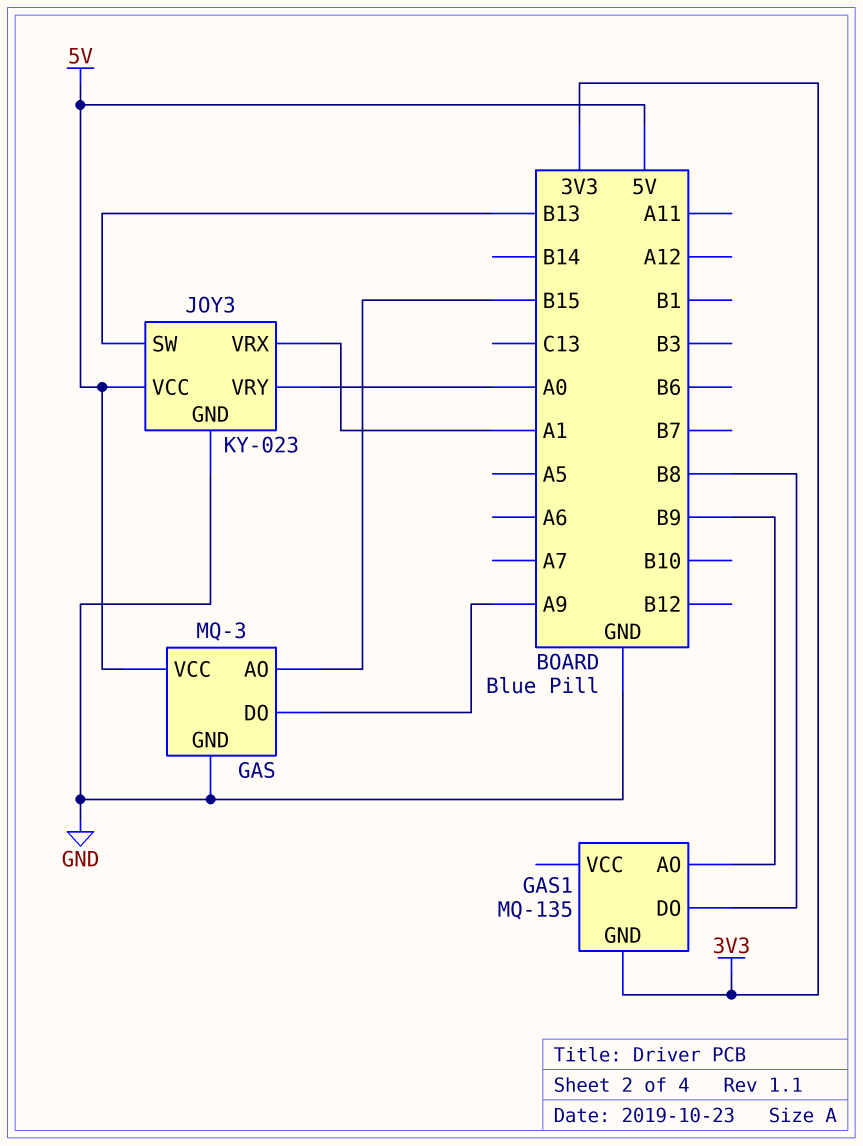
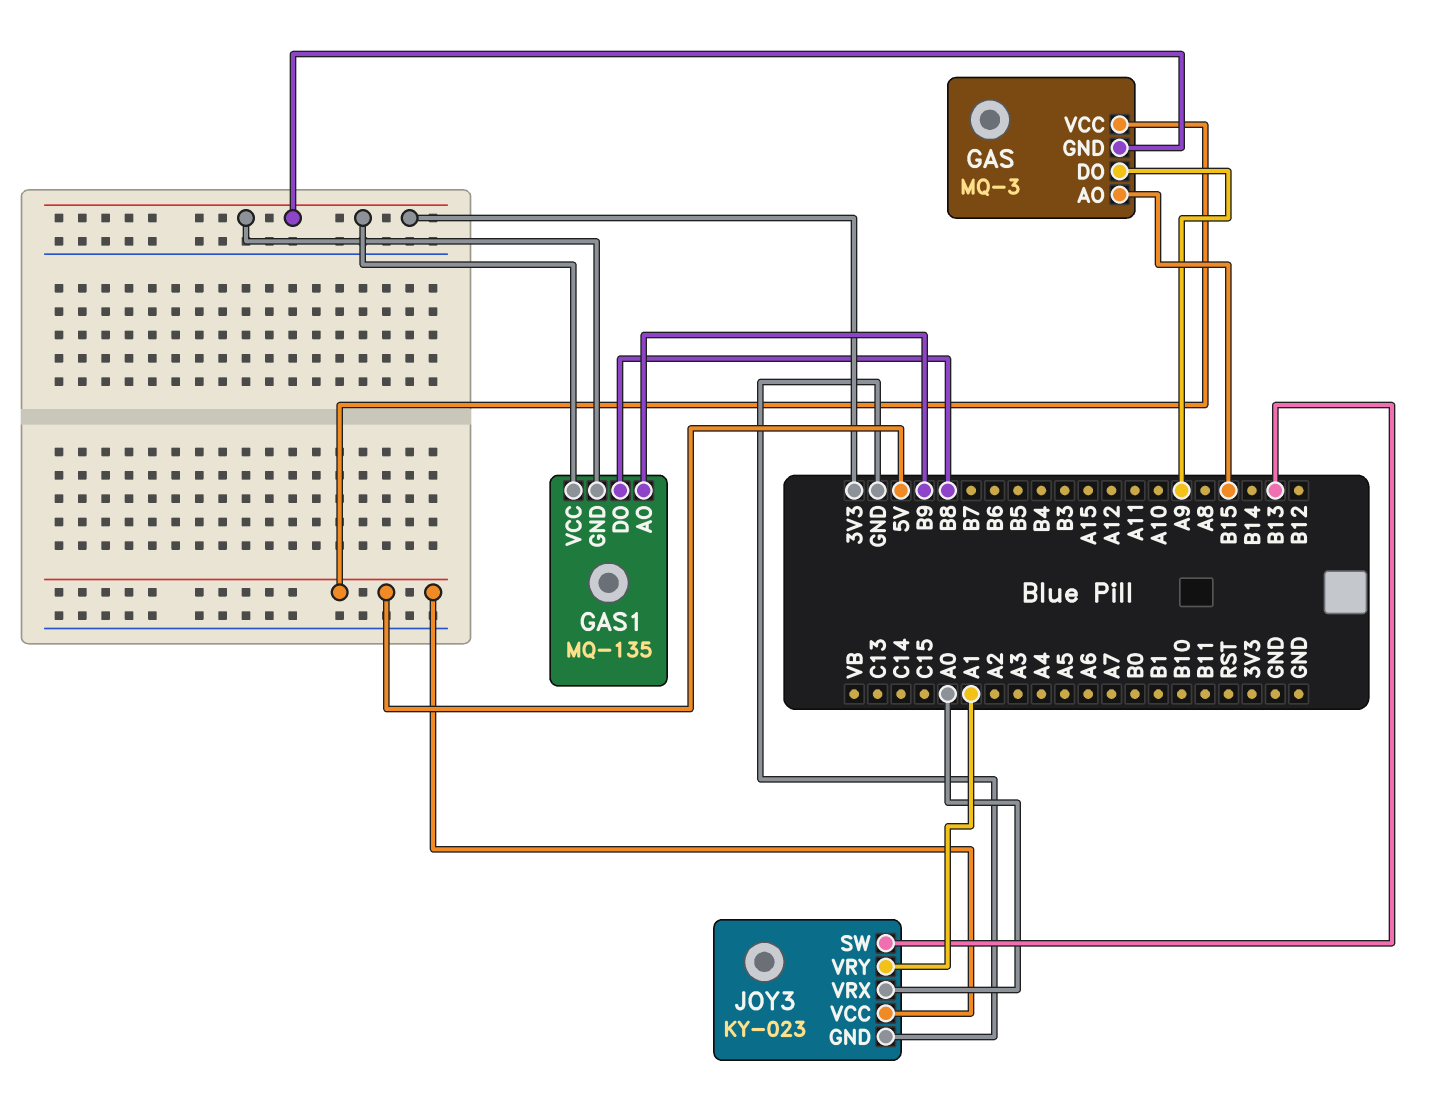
GAS pin GND: GND -> 3V3
GAS1 pin VCC: none -> 3V3
JOY3 pin VRX: A1 -> A0
JOY3 pin VRY: A0 -> A1

